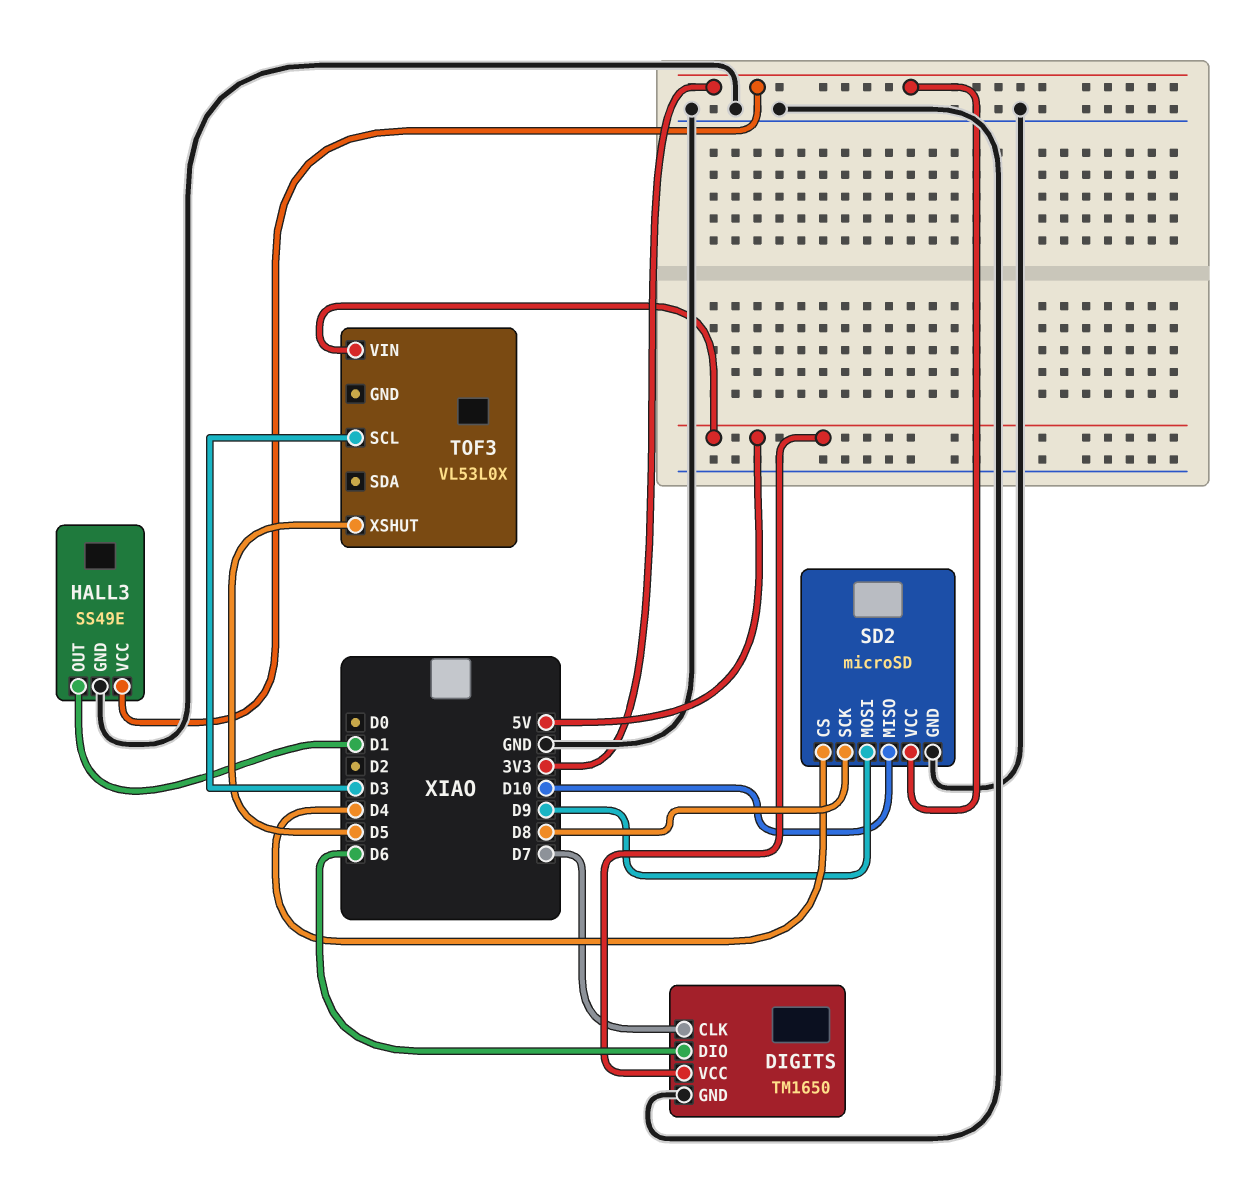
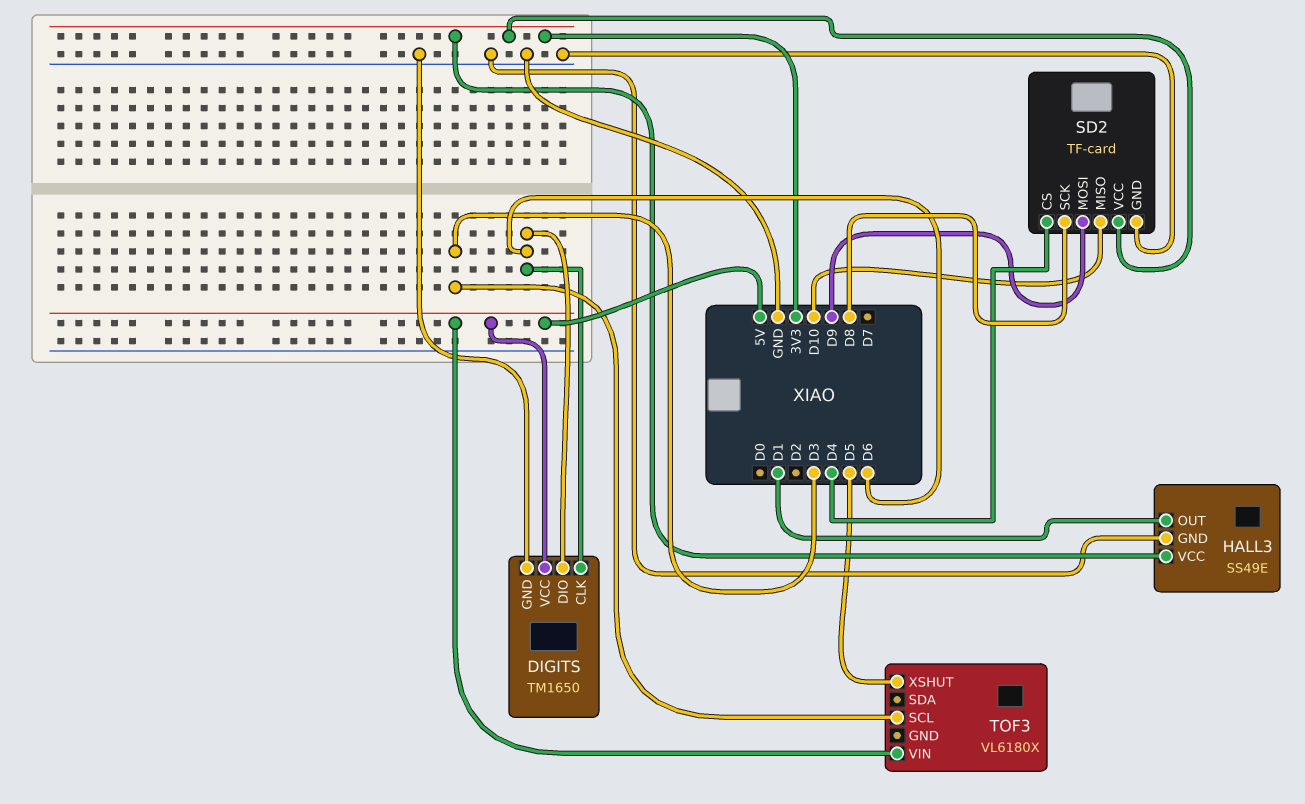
DIGITS pin CLK: D7 -> D6
SD2: microSD -> TF-card
TOF3: VL53L0X -> VL6180X

